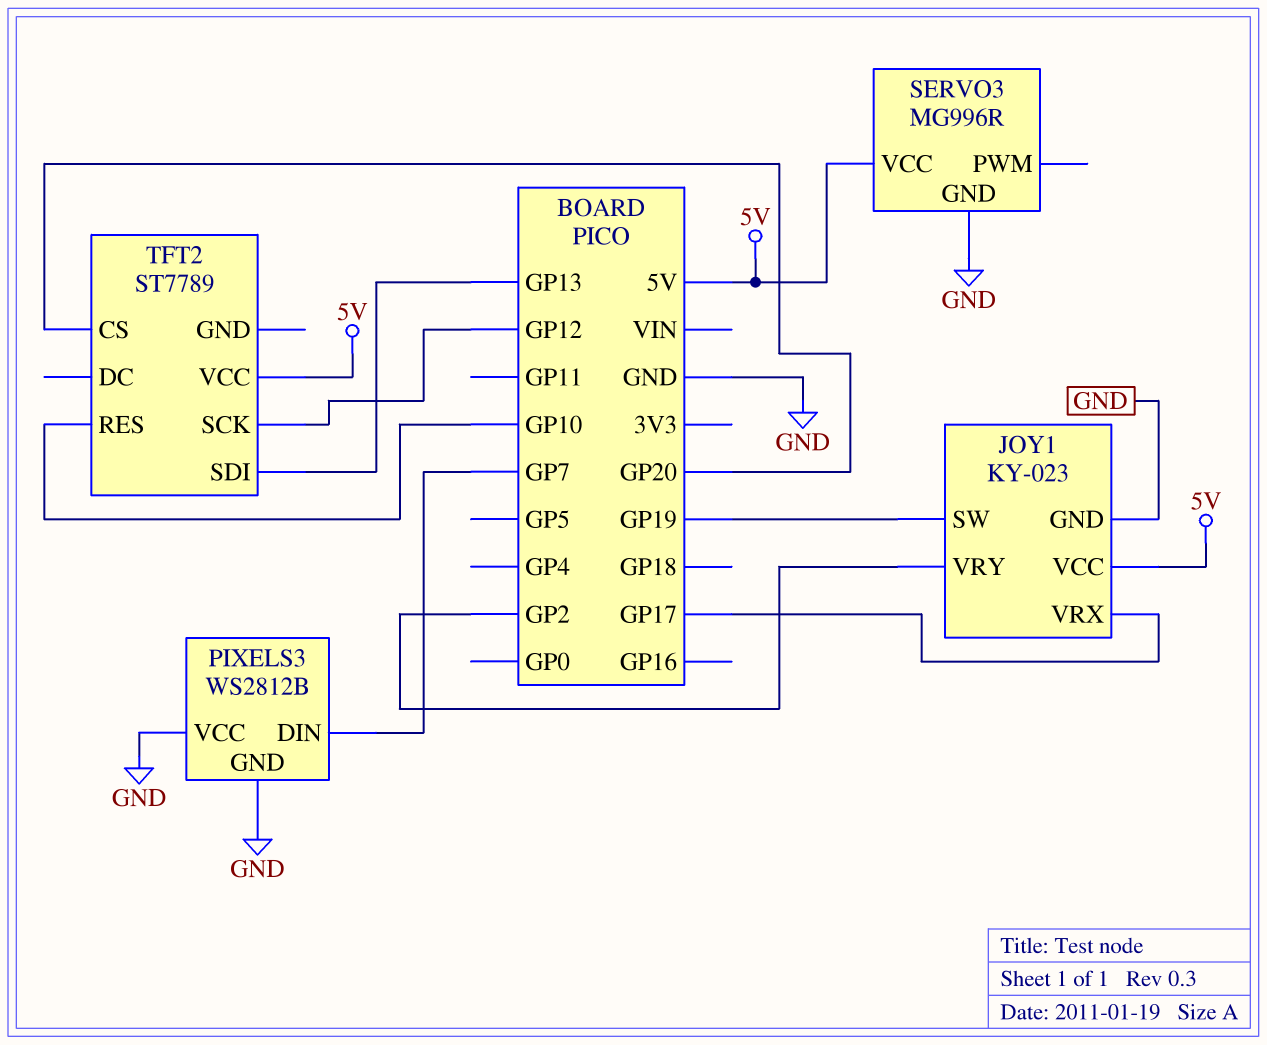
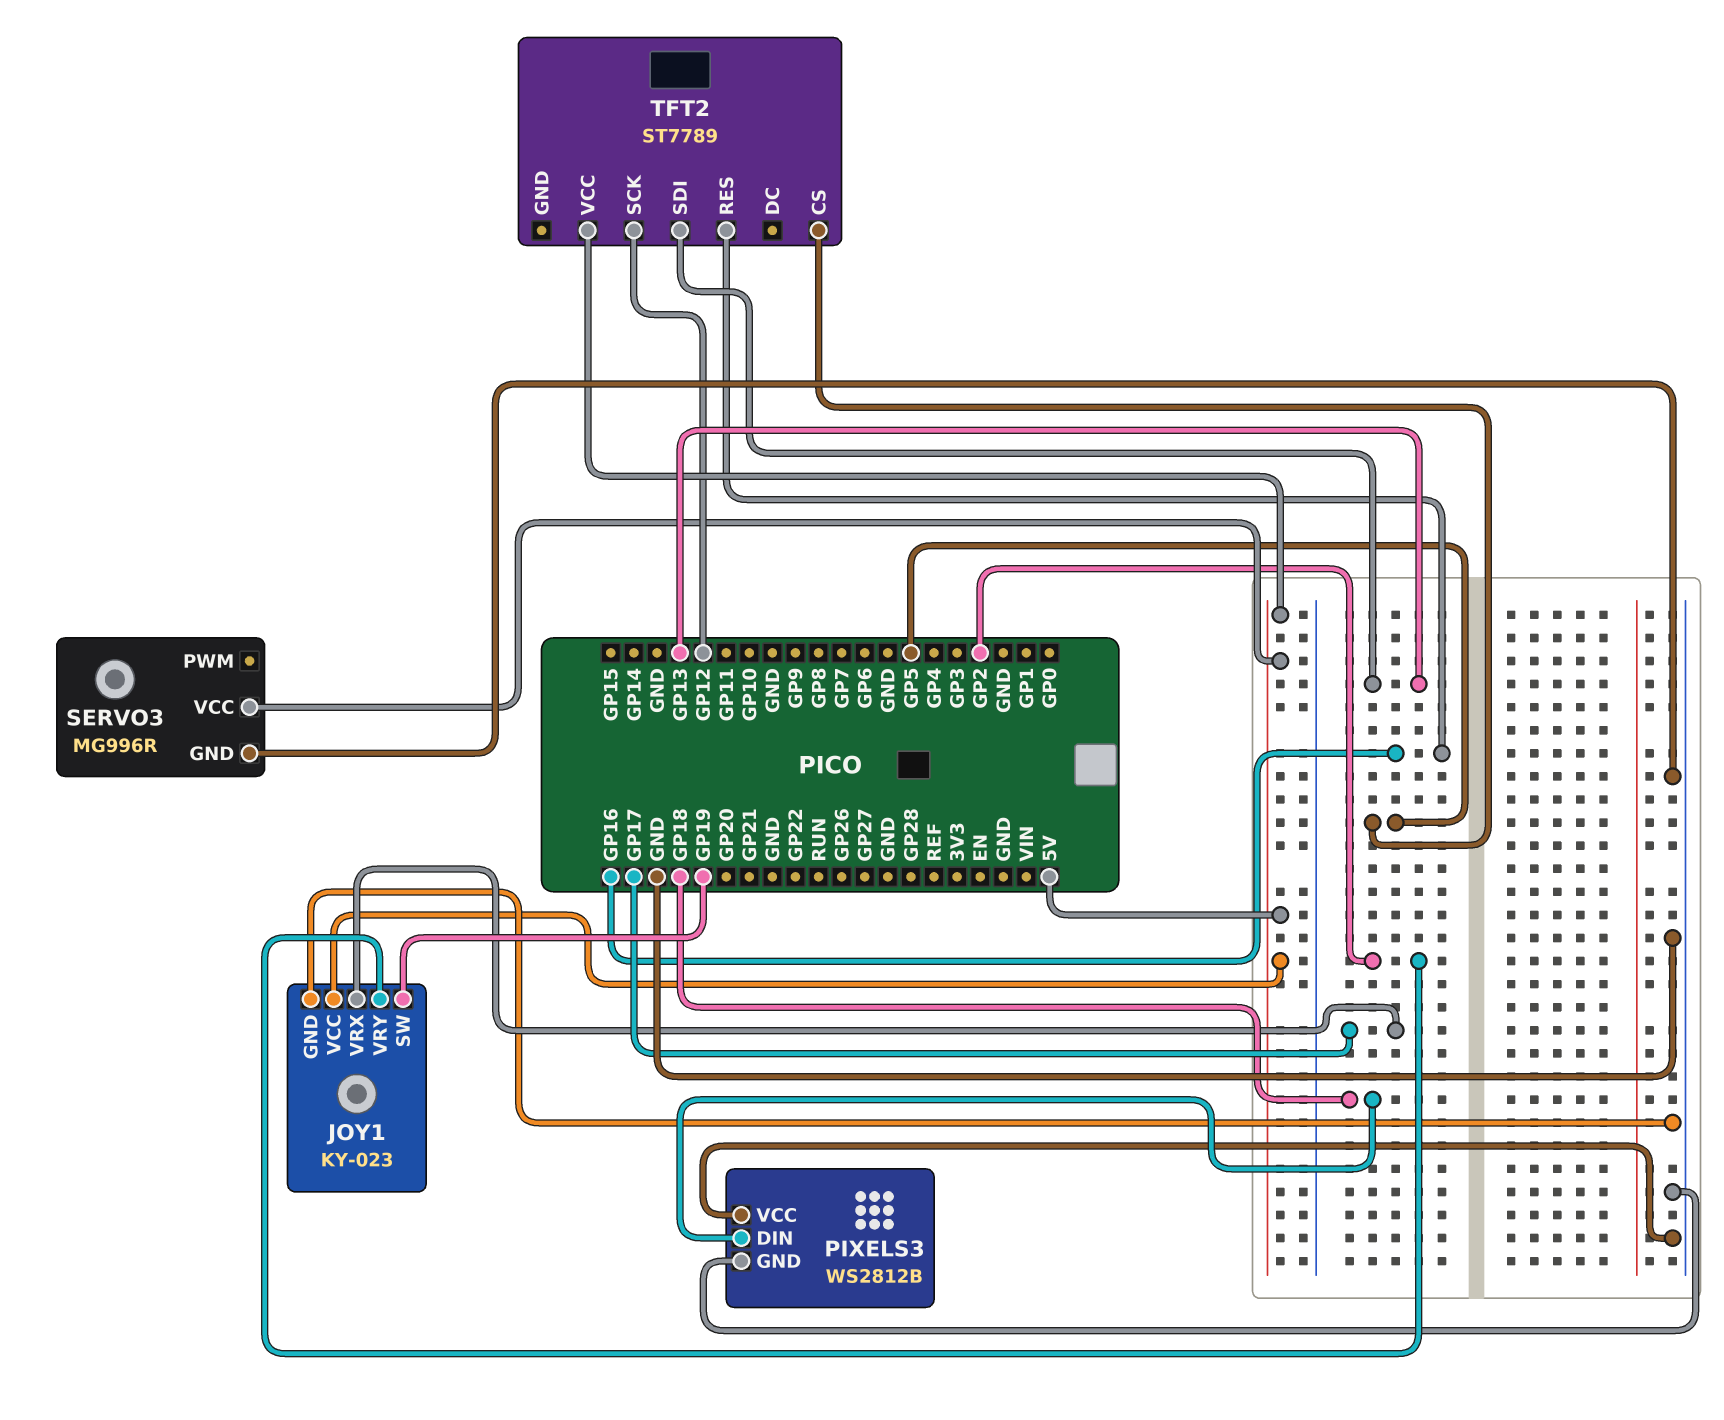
PIXELS3 pin DIN: GP7 -> GP18
TFT2 pin CS: GP20 -> GP5
TFT2 pin RES: GP10 -> GP16

